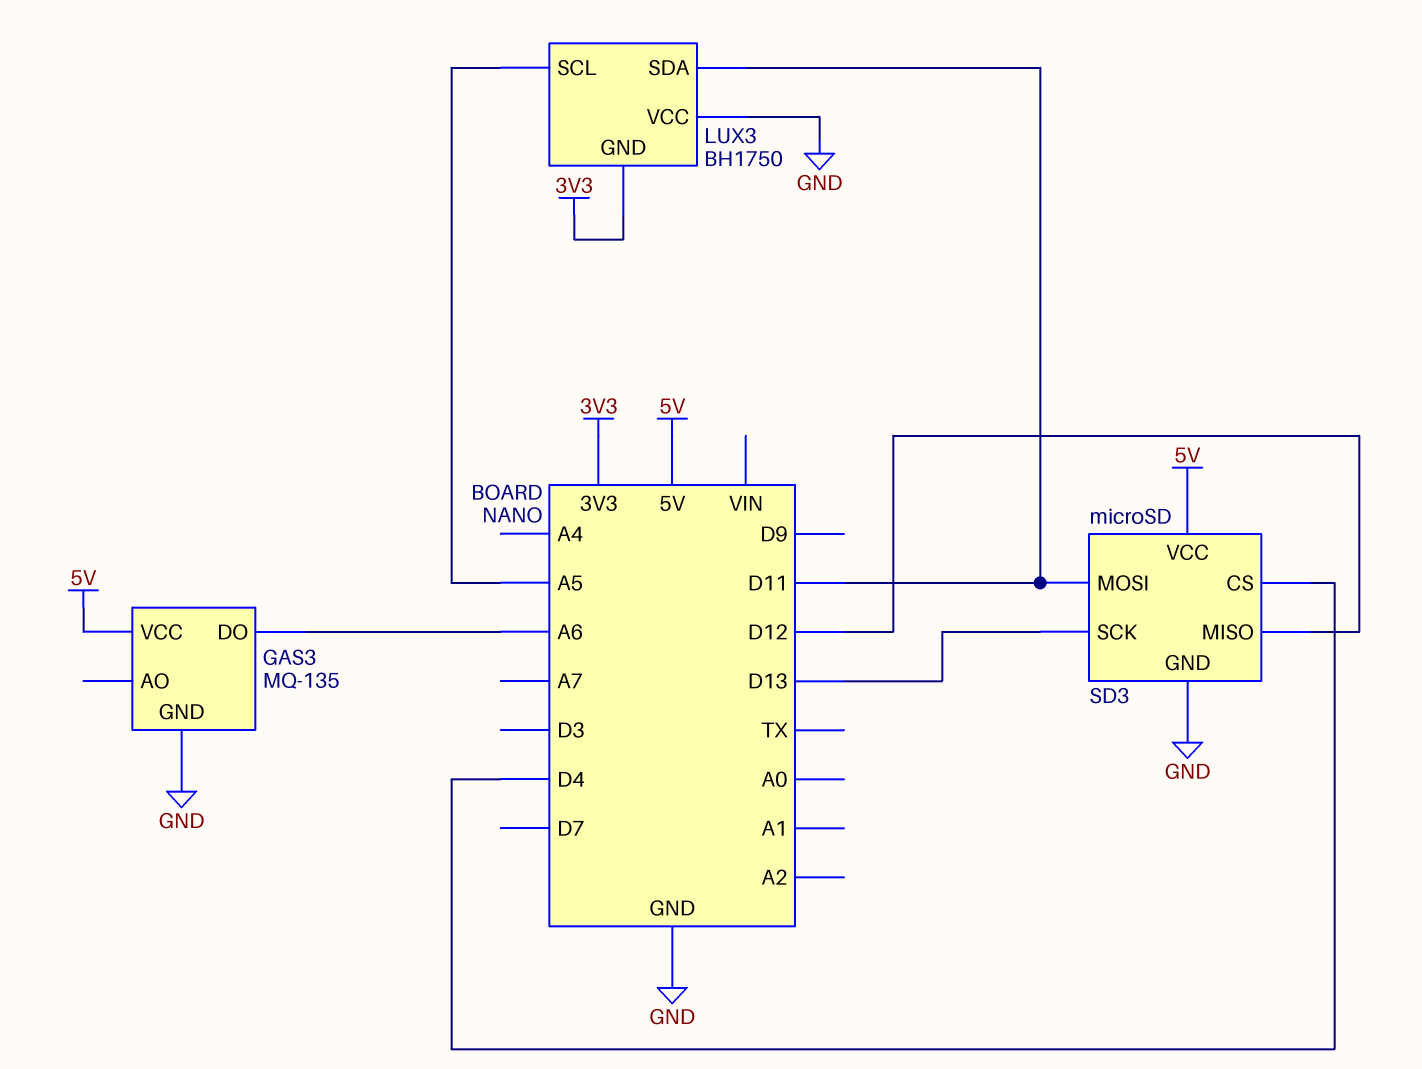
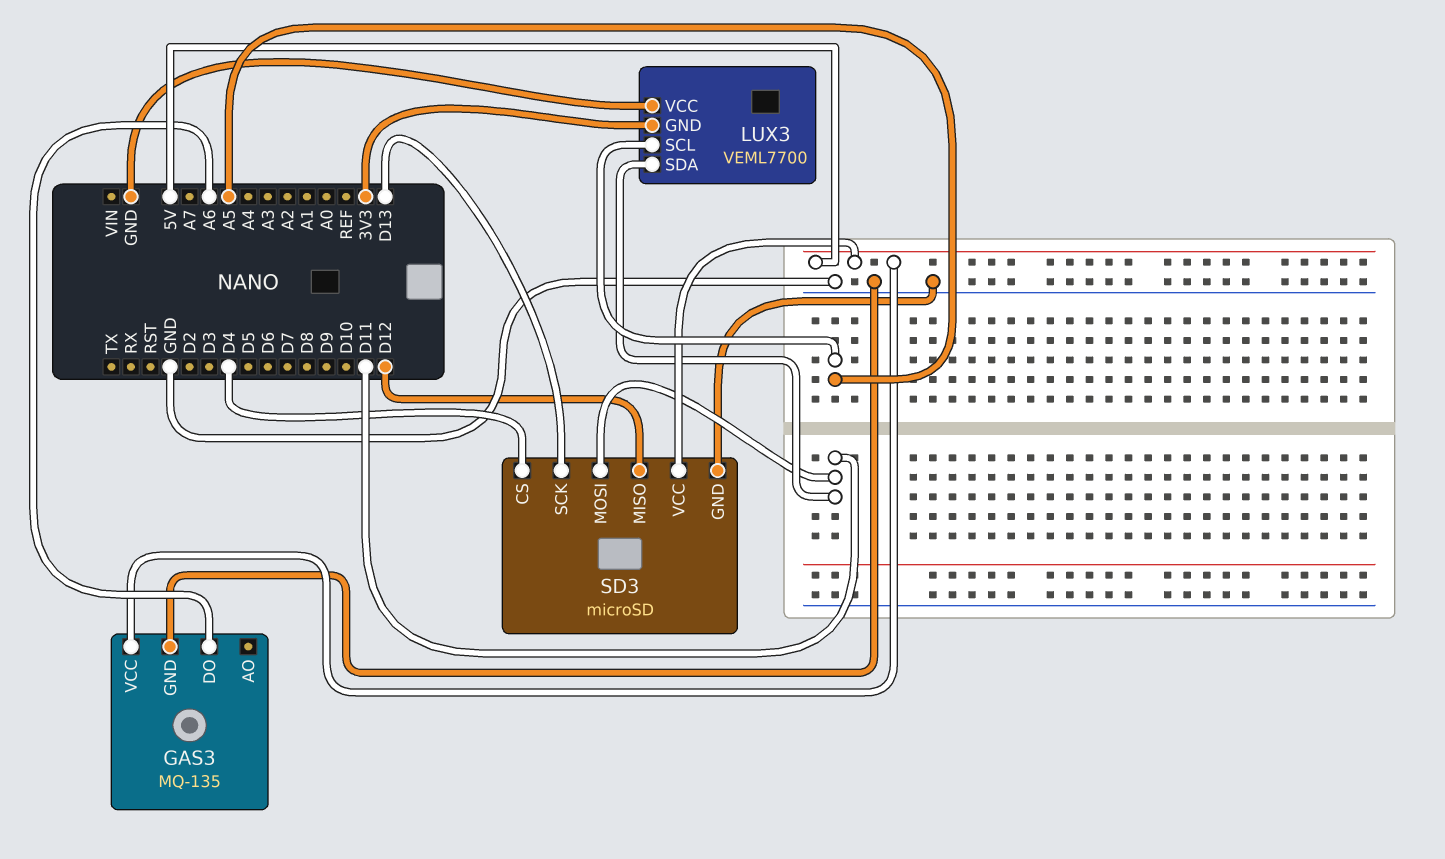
LUX3: BH1750 -> VEML7700

